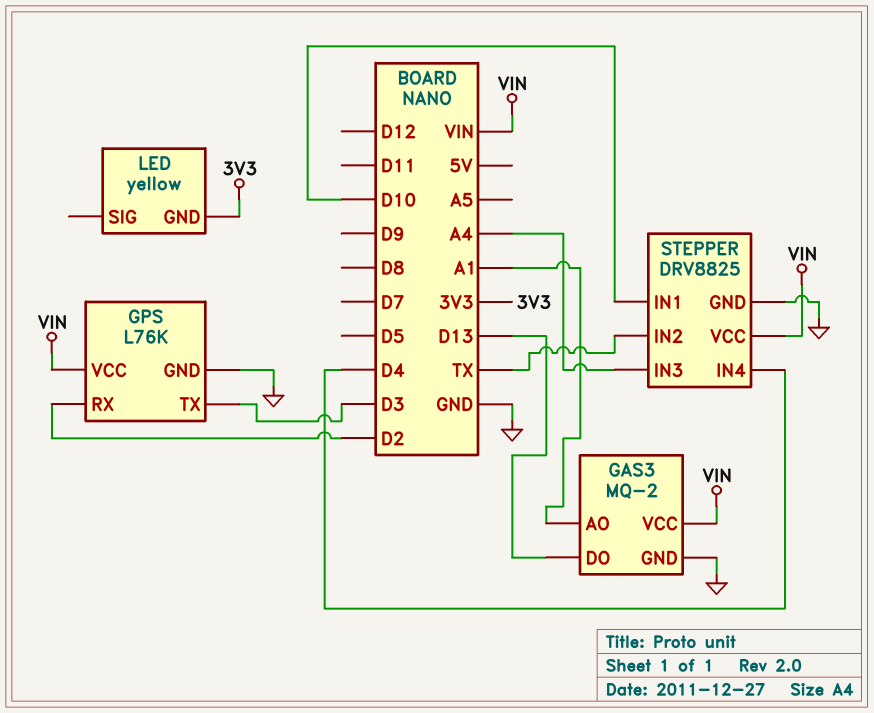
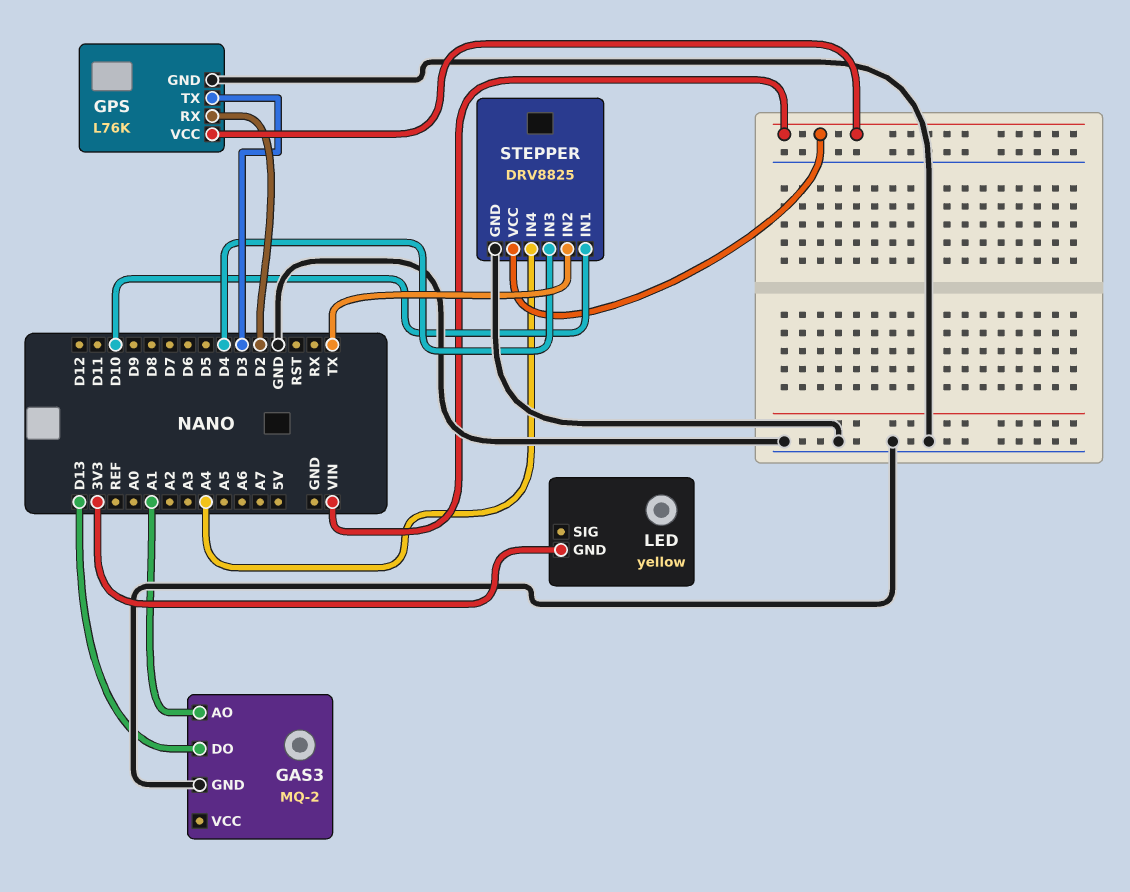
GAS3 pin VCC: VIN -> none
STEPPER pin IN3: A4 -> D4
STEPPER pin IN4: D4 -> A4

